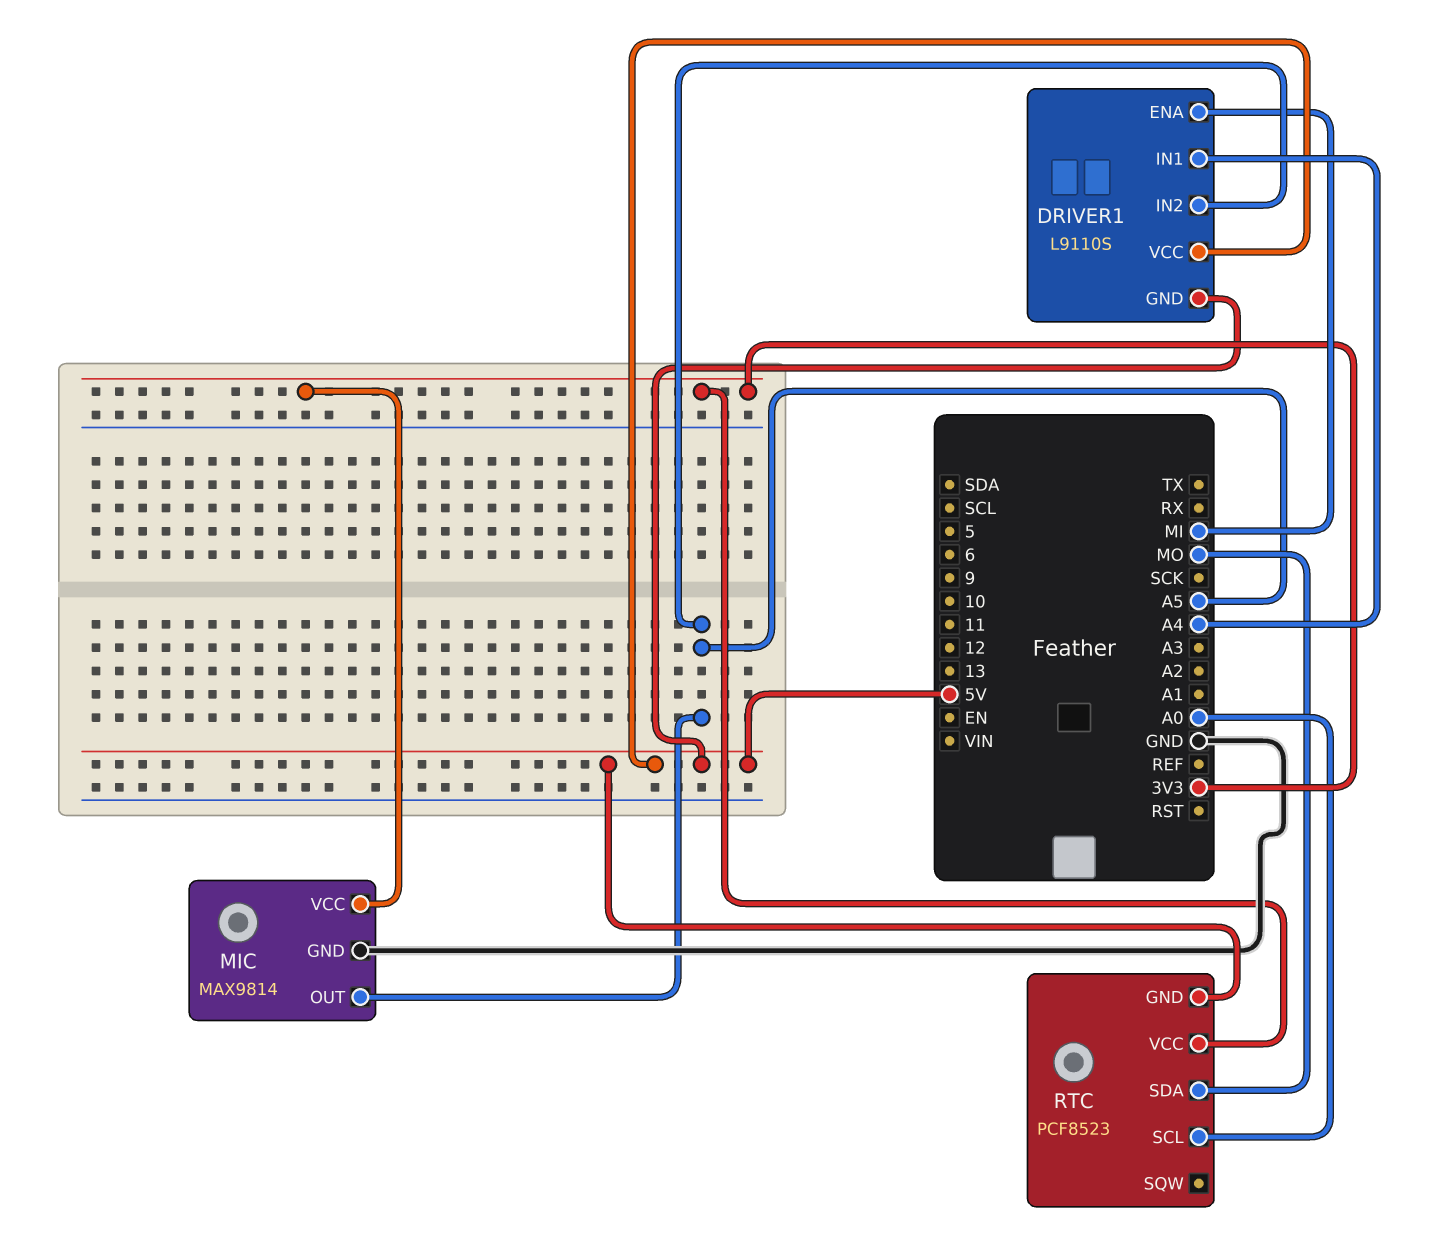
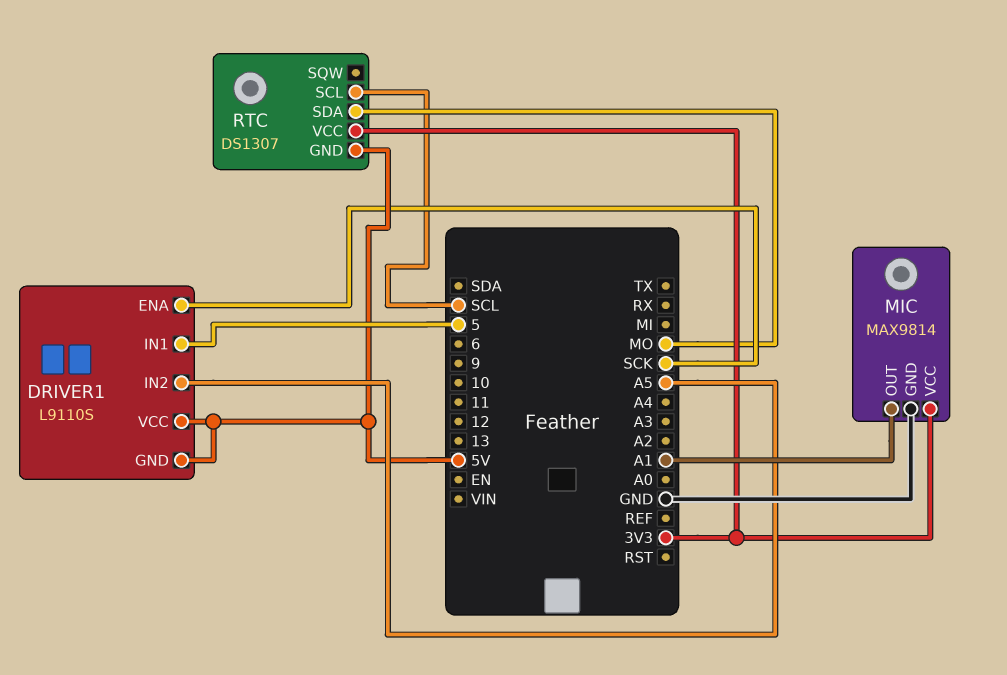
DRIVER1 pin ENA: MI -> SCK
DRIVER1 pin IN1: A4 -> 5
MIC pin OUT: A5 -> A1
RTC: PCF8523 -> DS1307
RTC pin SCL: A0 -> SCL

